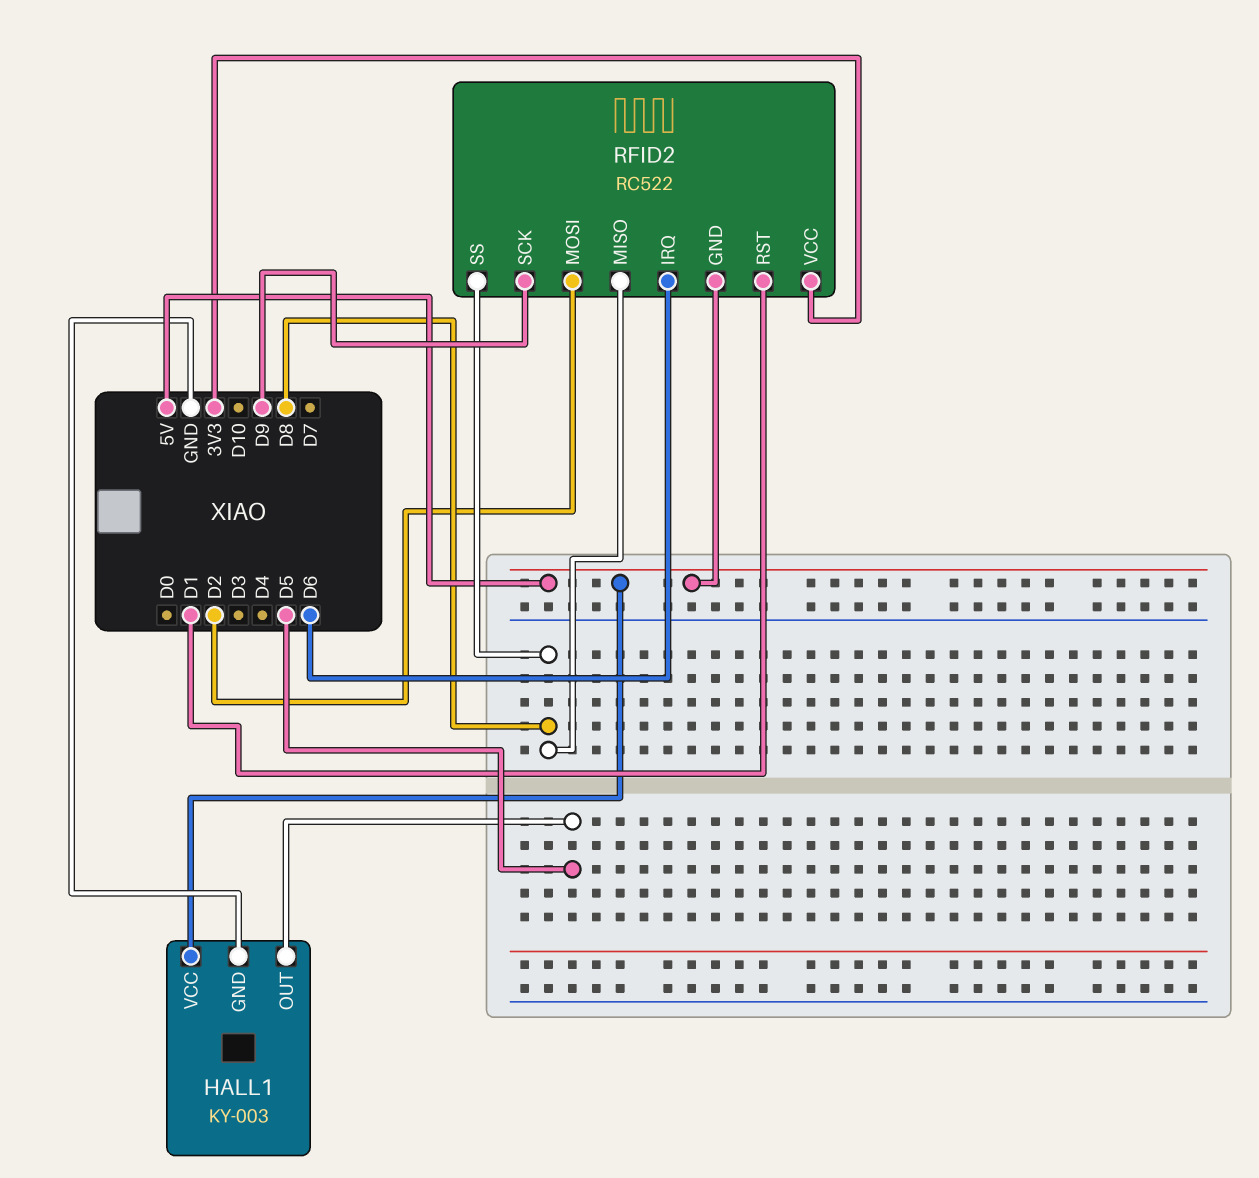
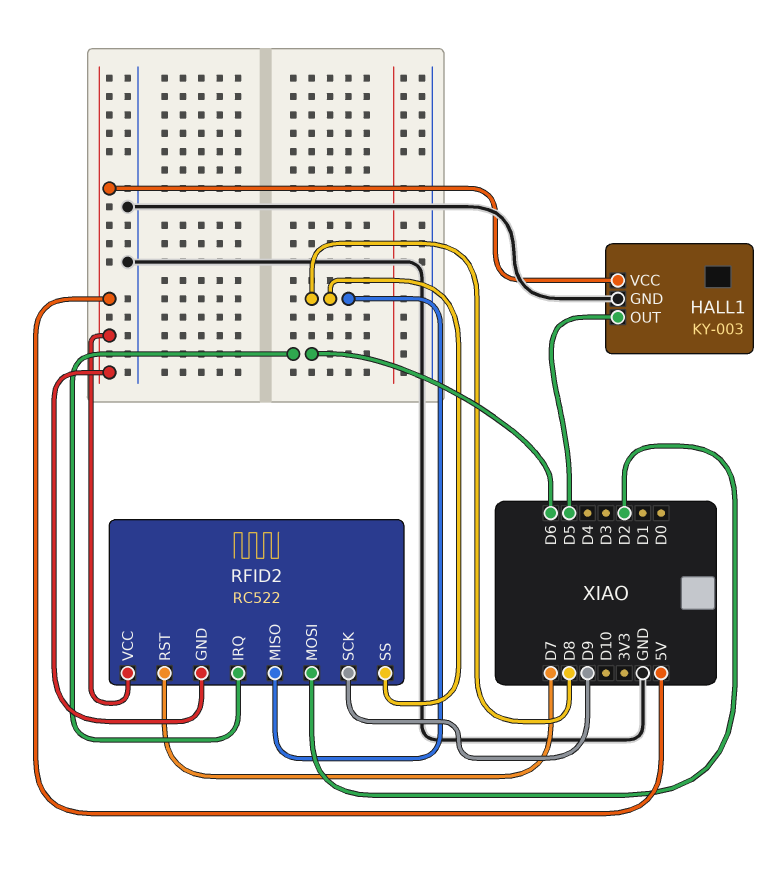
RFID2 pin RST: D1 -> D7
RFID2 pin VCC: 3V3 -> 5V

